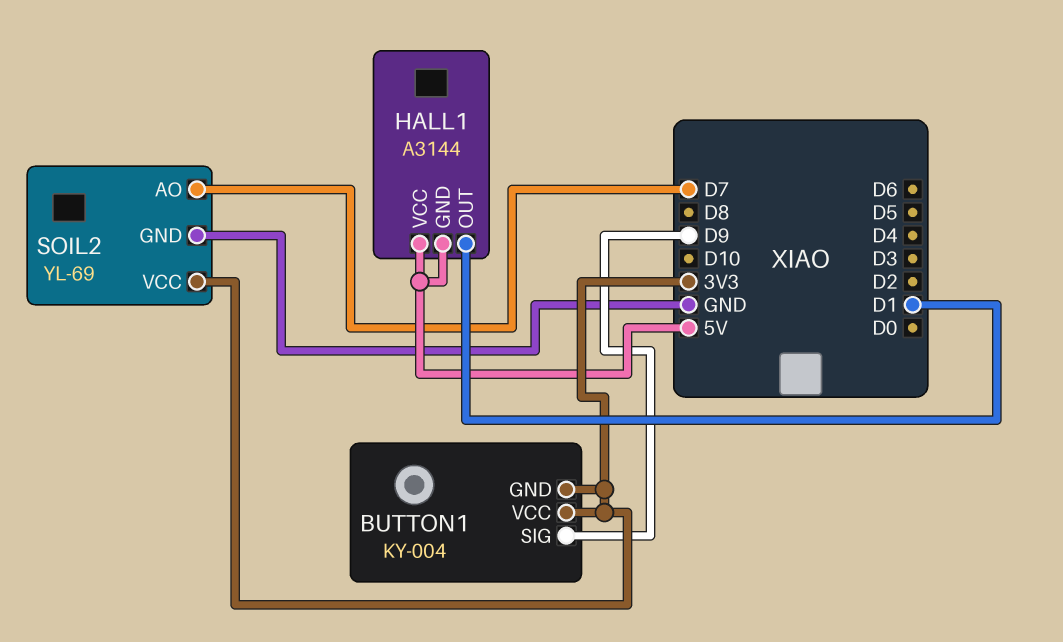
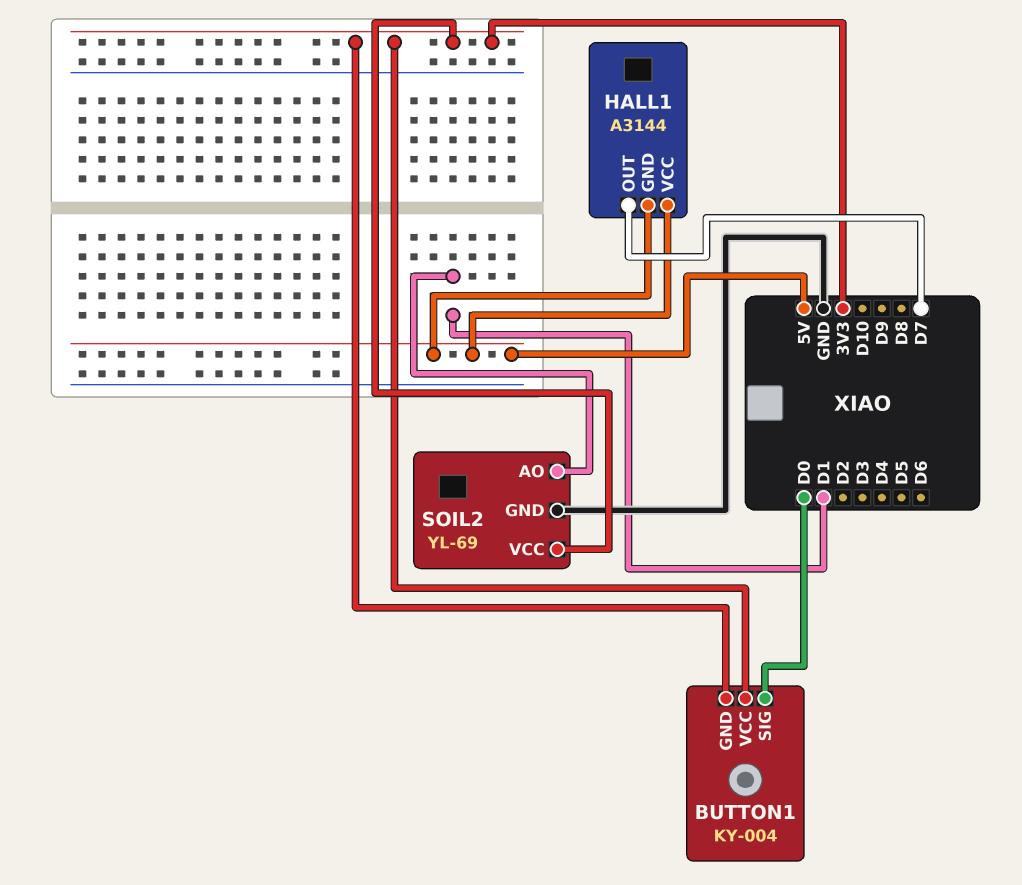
BUTTON1 pin SIG: D9 -> D0
HALL1 pin OUT: D1 -> D7
SOIL2 pin AO: D7 -> D1

